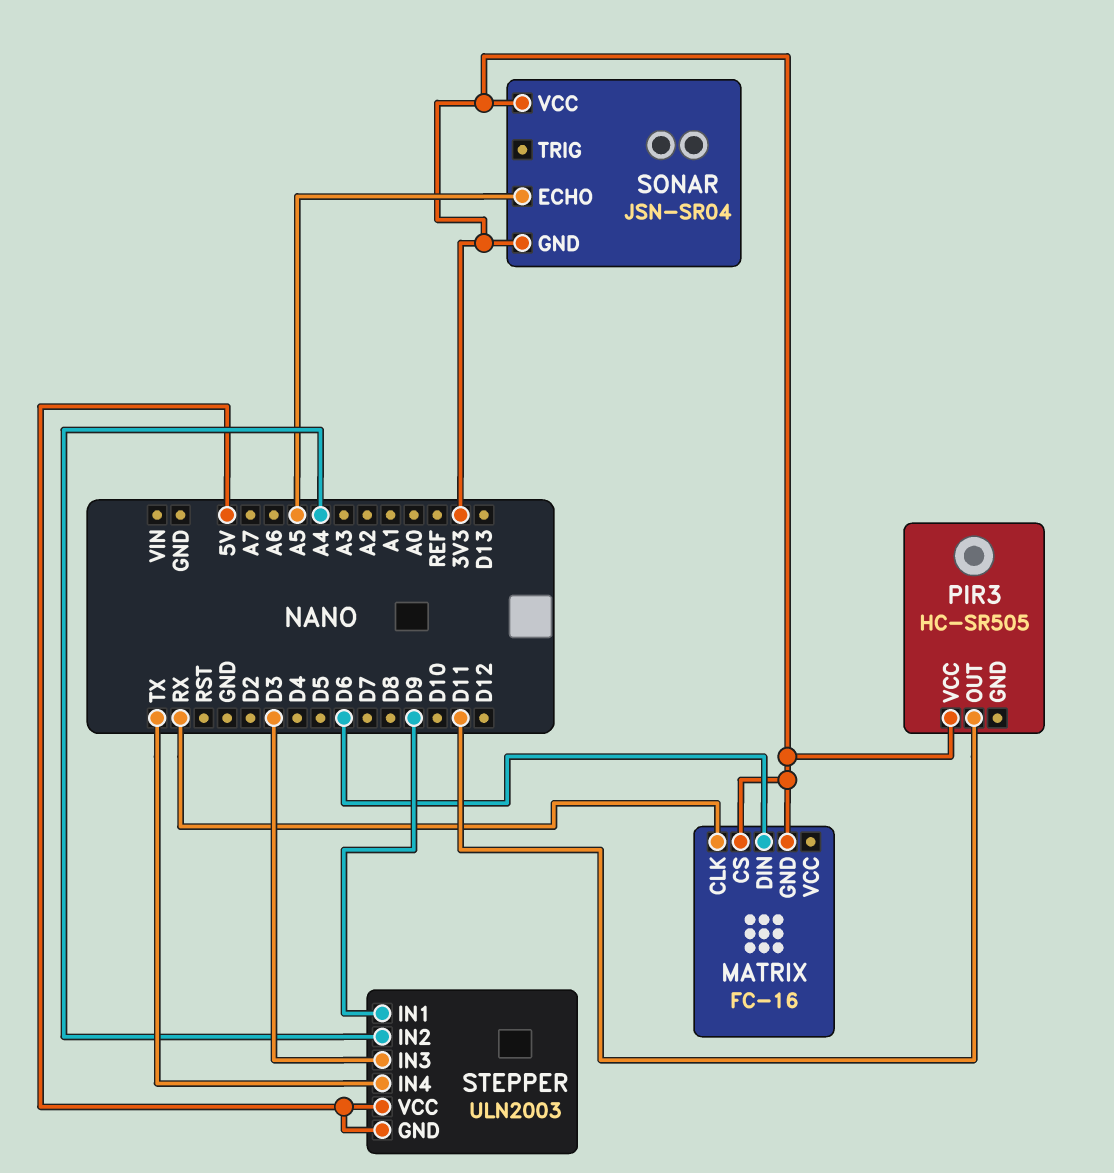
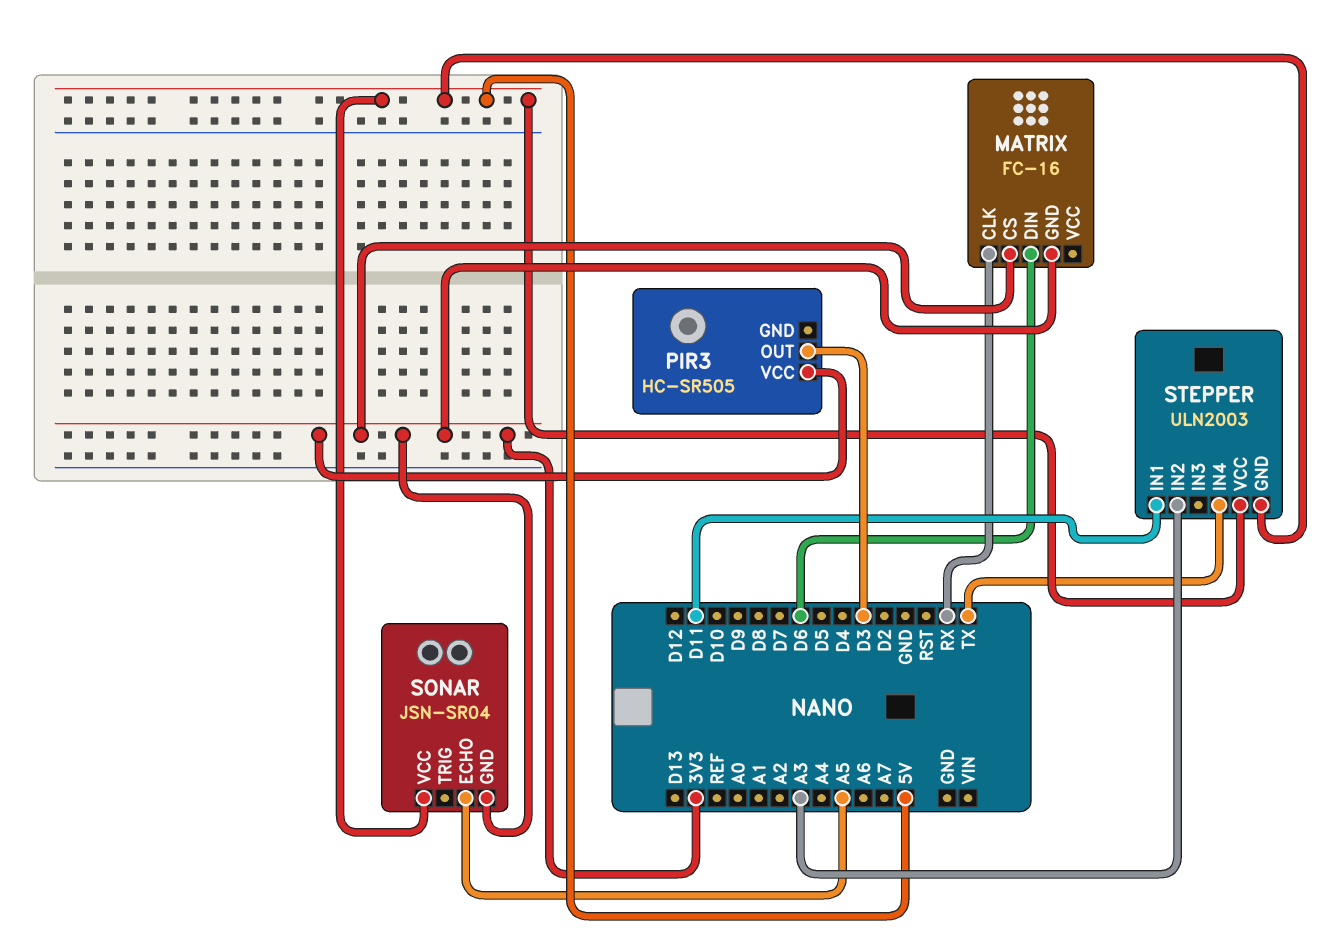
PIR3 pin OUT: D11 -> D3
SONAR pin VCC: 3V3 -> 5V
STEPPER pin IN1: D9 -> D11
STEPPER pin IN2: A4 -> A3
STEPPER pin IN3: D3 -> none

